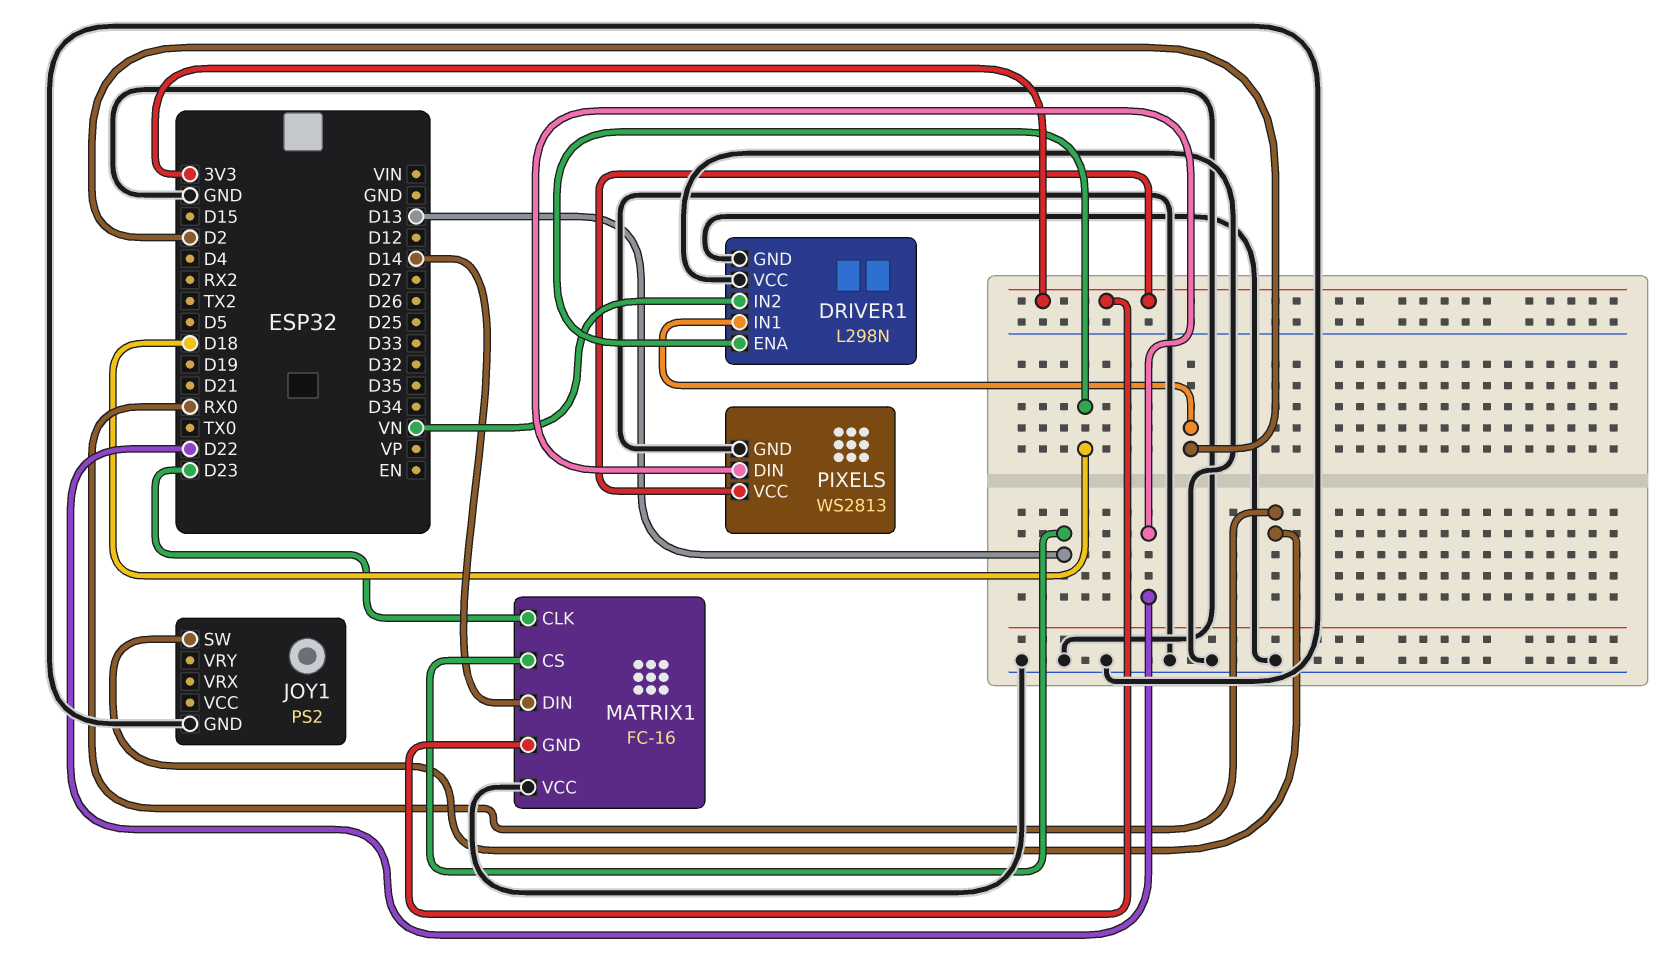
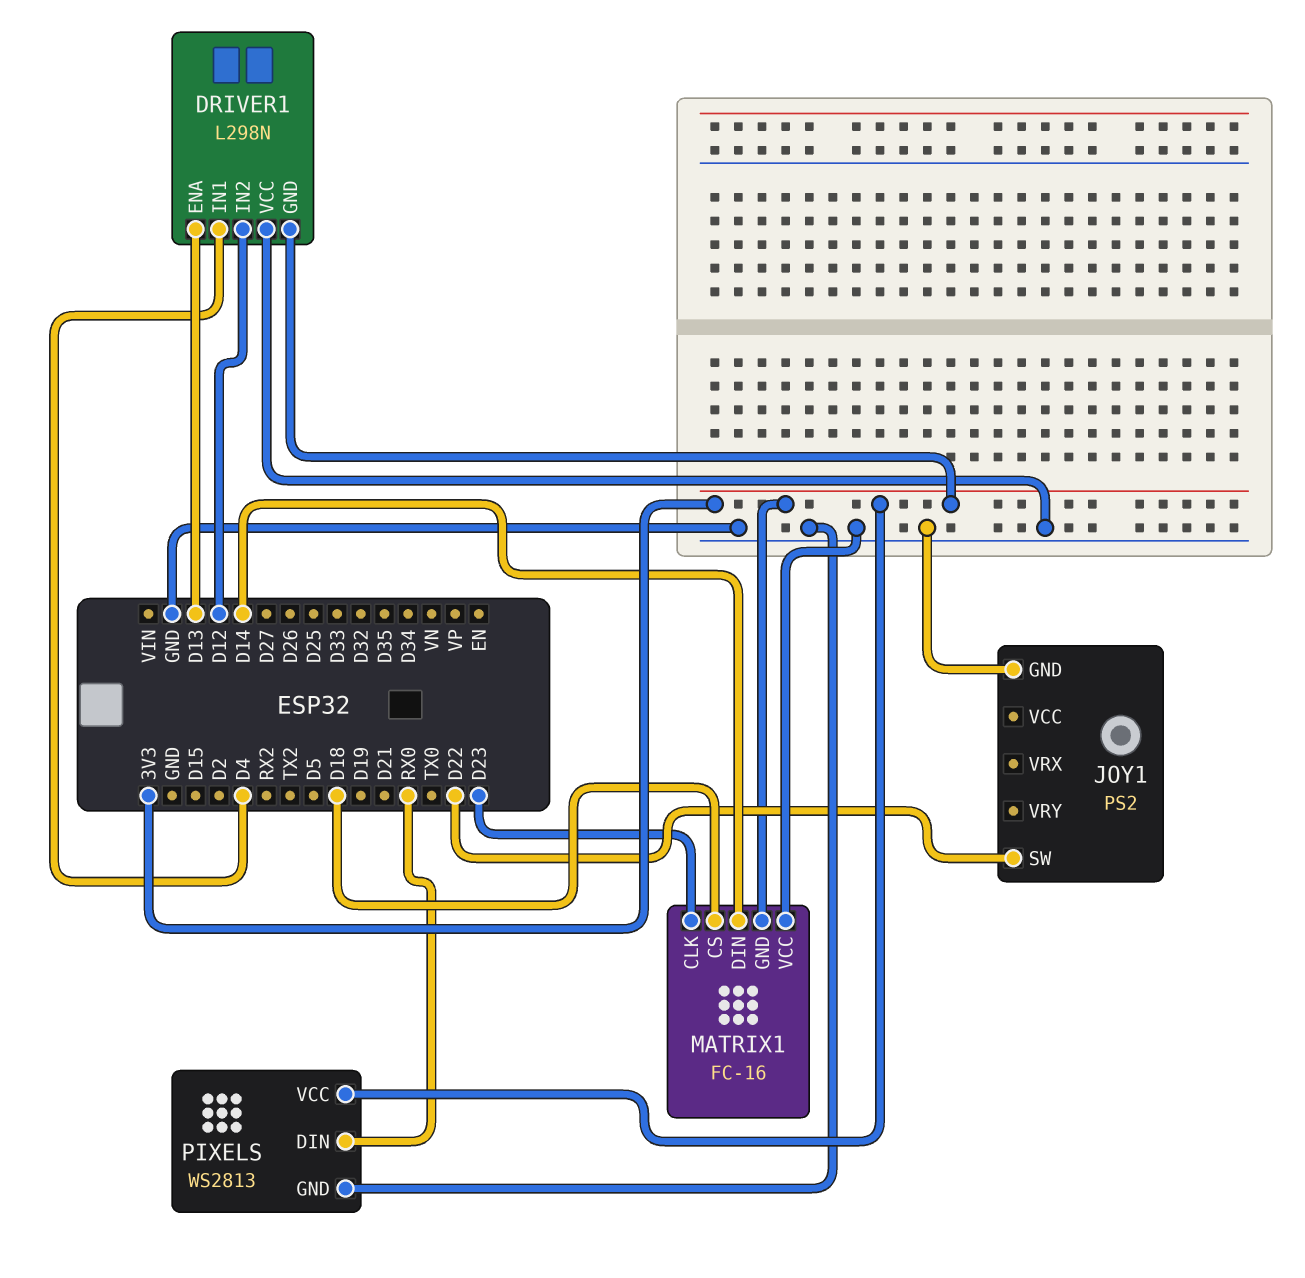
DRIVER1 pin ENA: D18 -> D13
DRIVER1 pin GND: GND -> 3V3
DRIVER1 pin IN1: D2 -> D4
DRIVER1 pin IN2: VN -> D12
JOY1 pin SW: RX0 -> D22
MATRIX1 pin CS: D13 -> D18
PIXELS pin DIN: D22 -> RX0

